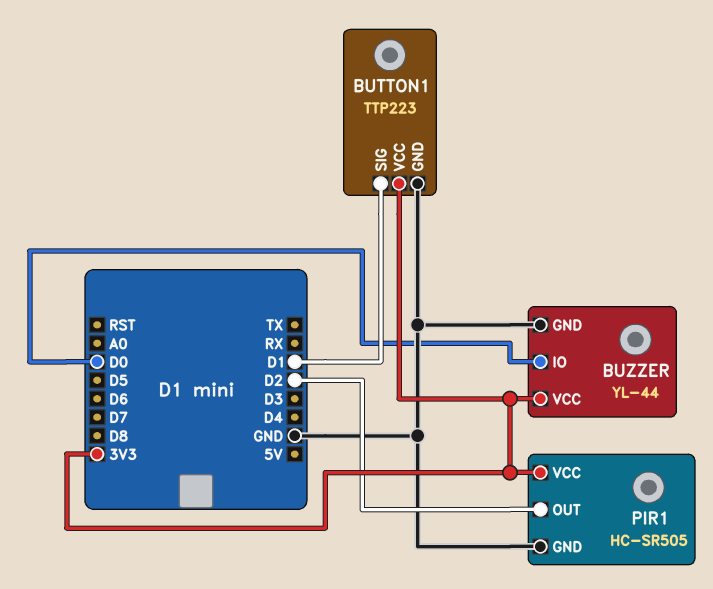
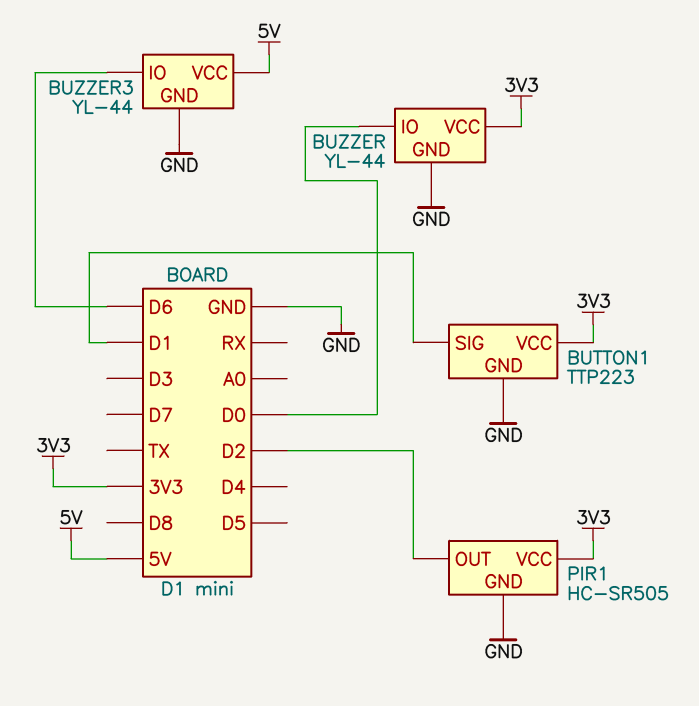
BUZZER3: none -> YL-44
BUZZER3 pin GND: none -> GND
BUZZER3 pin IO: none -> D6
BUZZER3 pin VCC: none -> 5V

